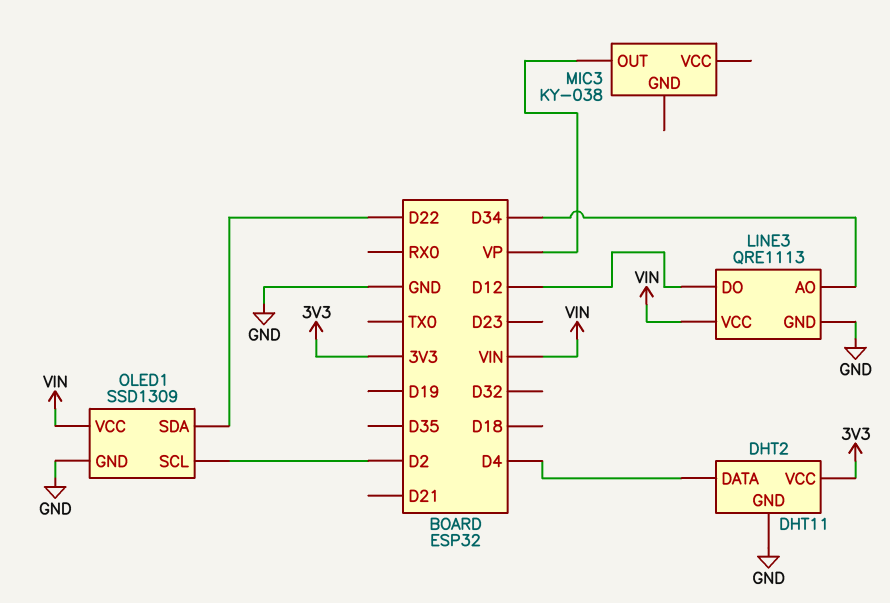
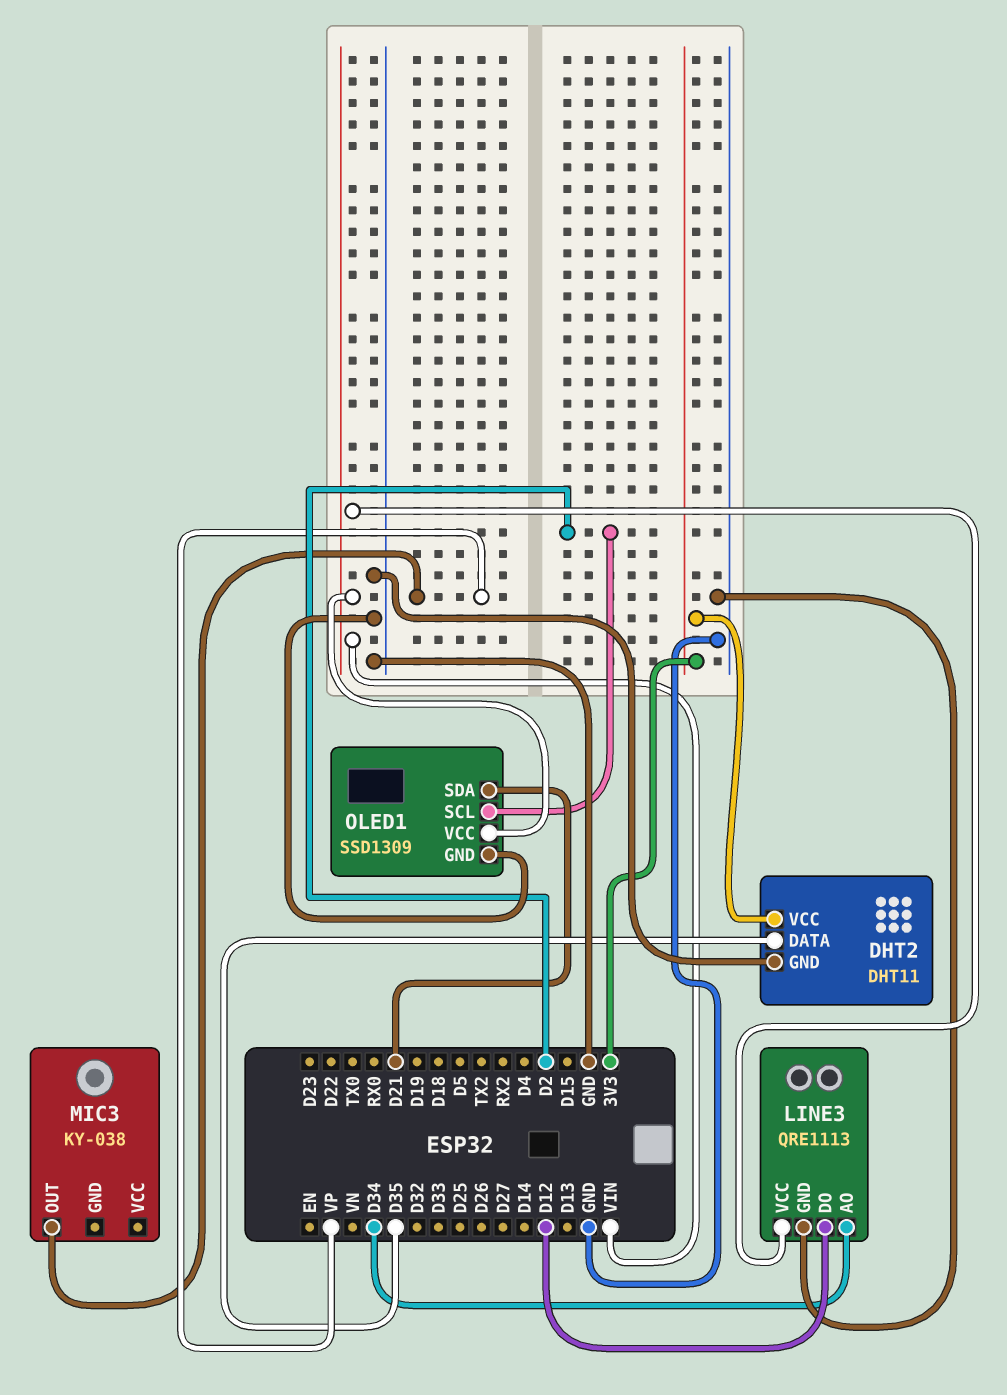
DHT2 pin DATA: D4 -> D35
OLED1 pin SDA: D22 -> D21

